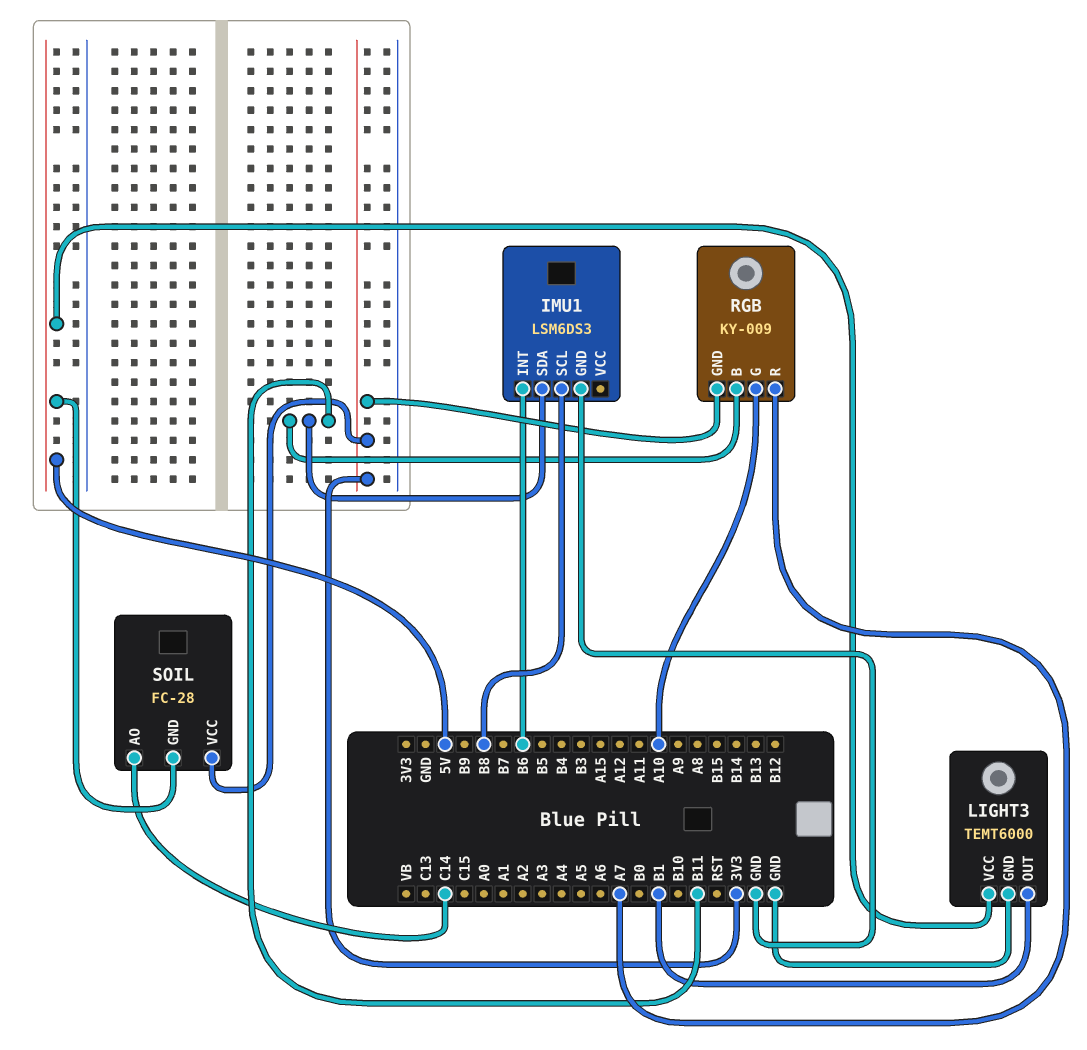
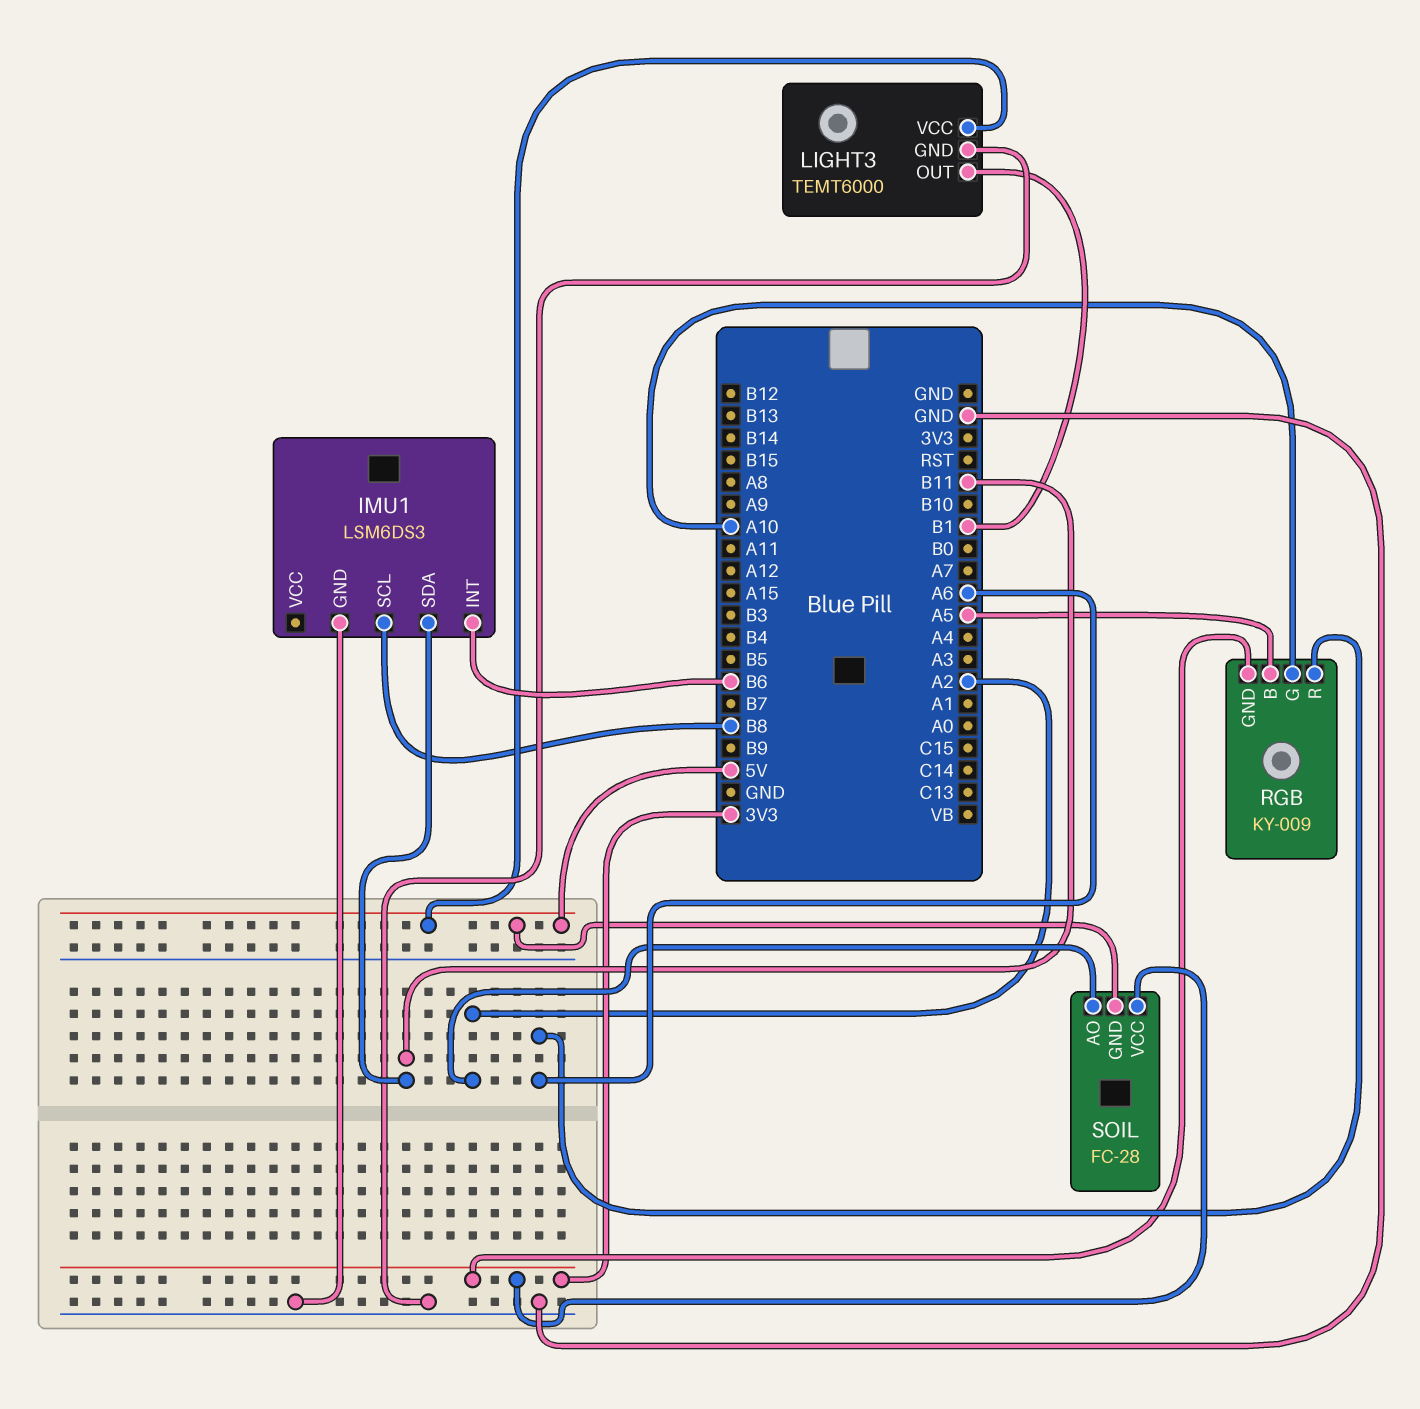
RGB pin B: B11 -> A5
RGB pin R: A7 -> A6
SOIL pin AO: C14 -> A2

